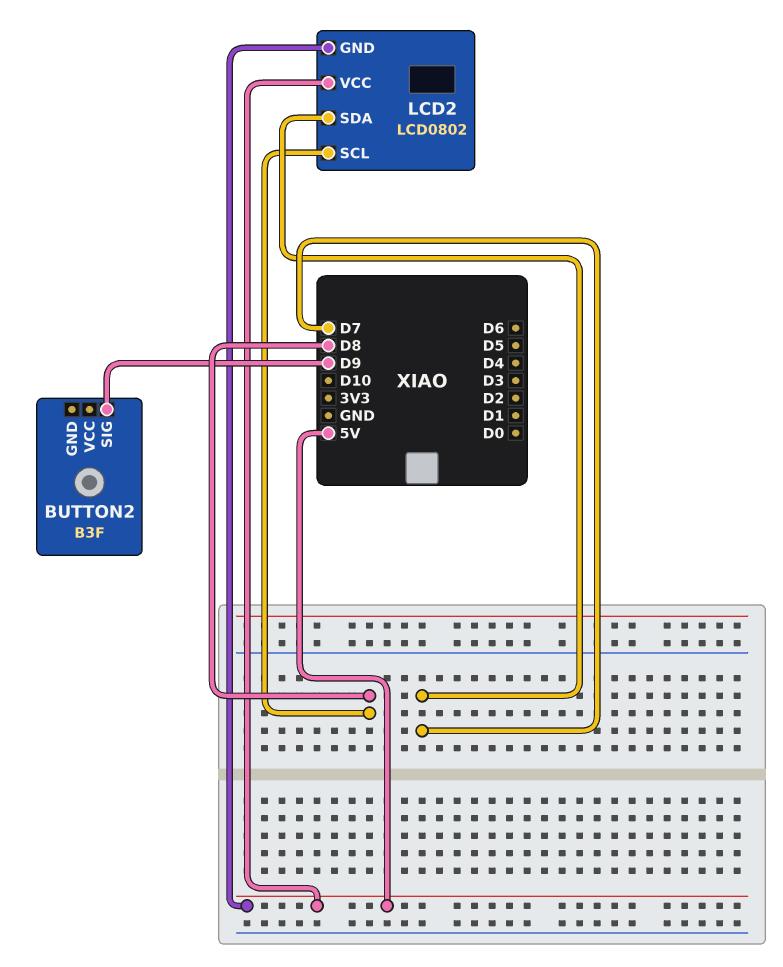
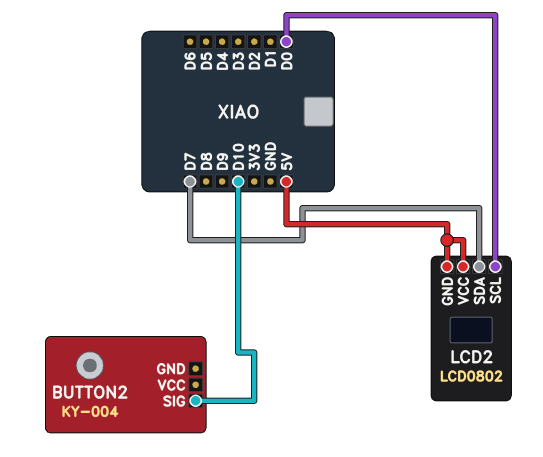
BUTTON2: B3F -> KY-004
BUTTON2 pin SIG: D9 -> D10
LCD2 pin SCL: D8 -> D0

